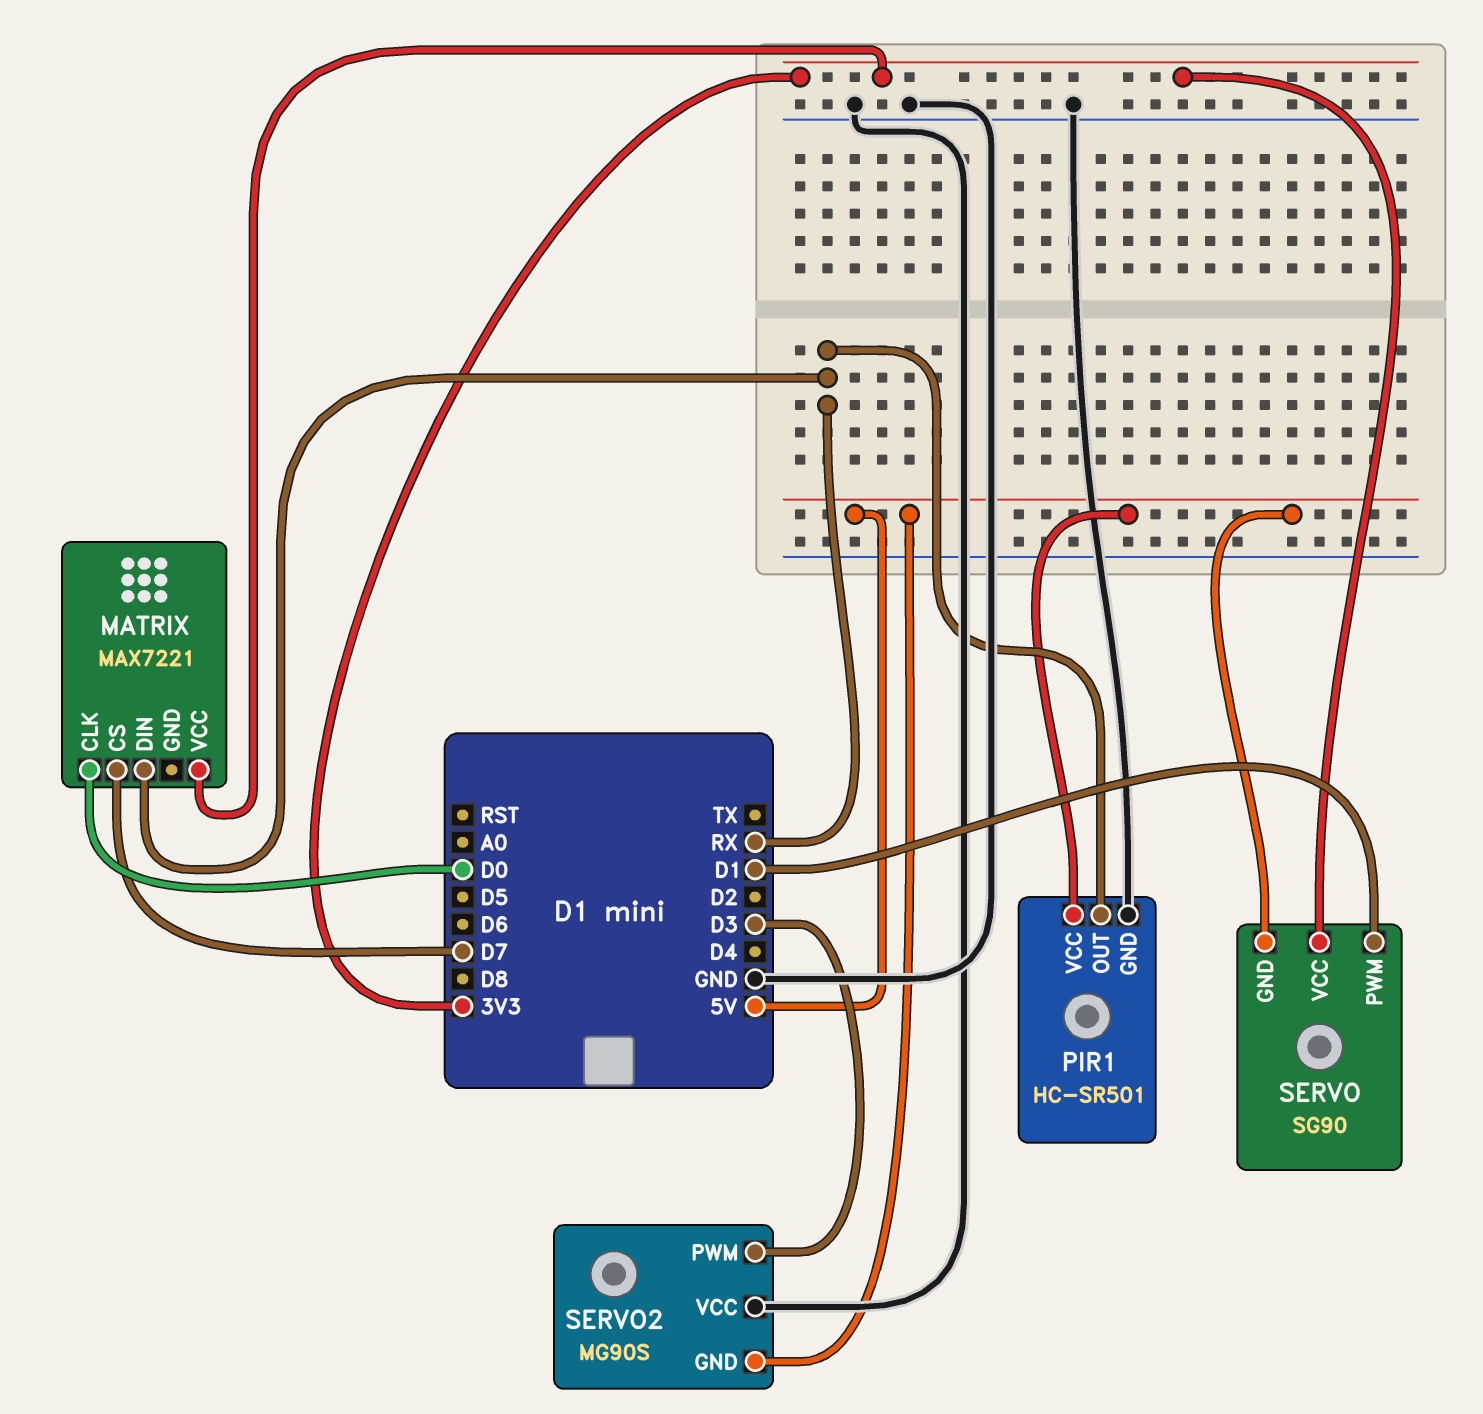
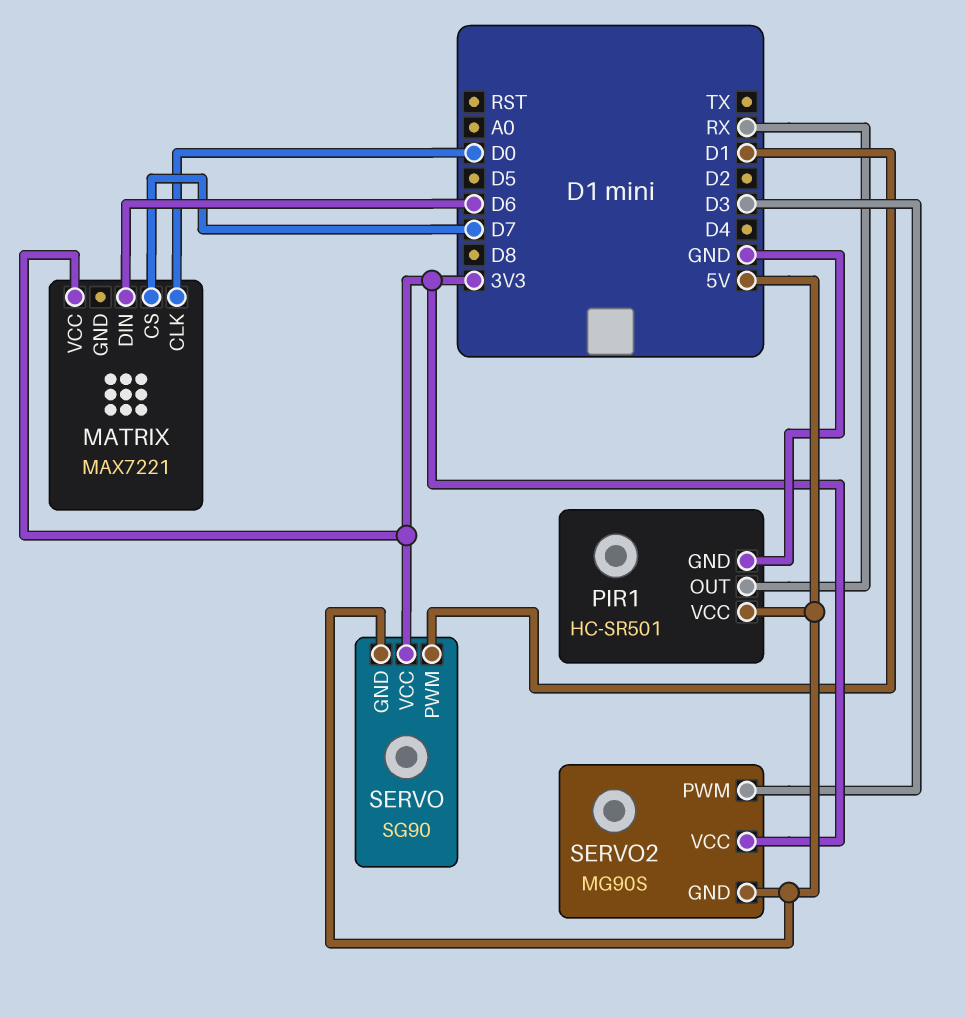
MATRIX pin DIN: RX -> D6
SERVO2 pin VCC: GND -> 3V3

